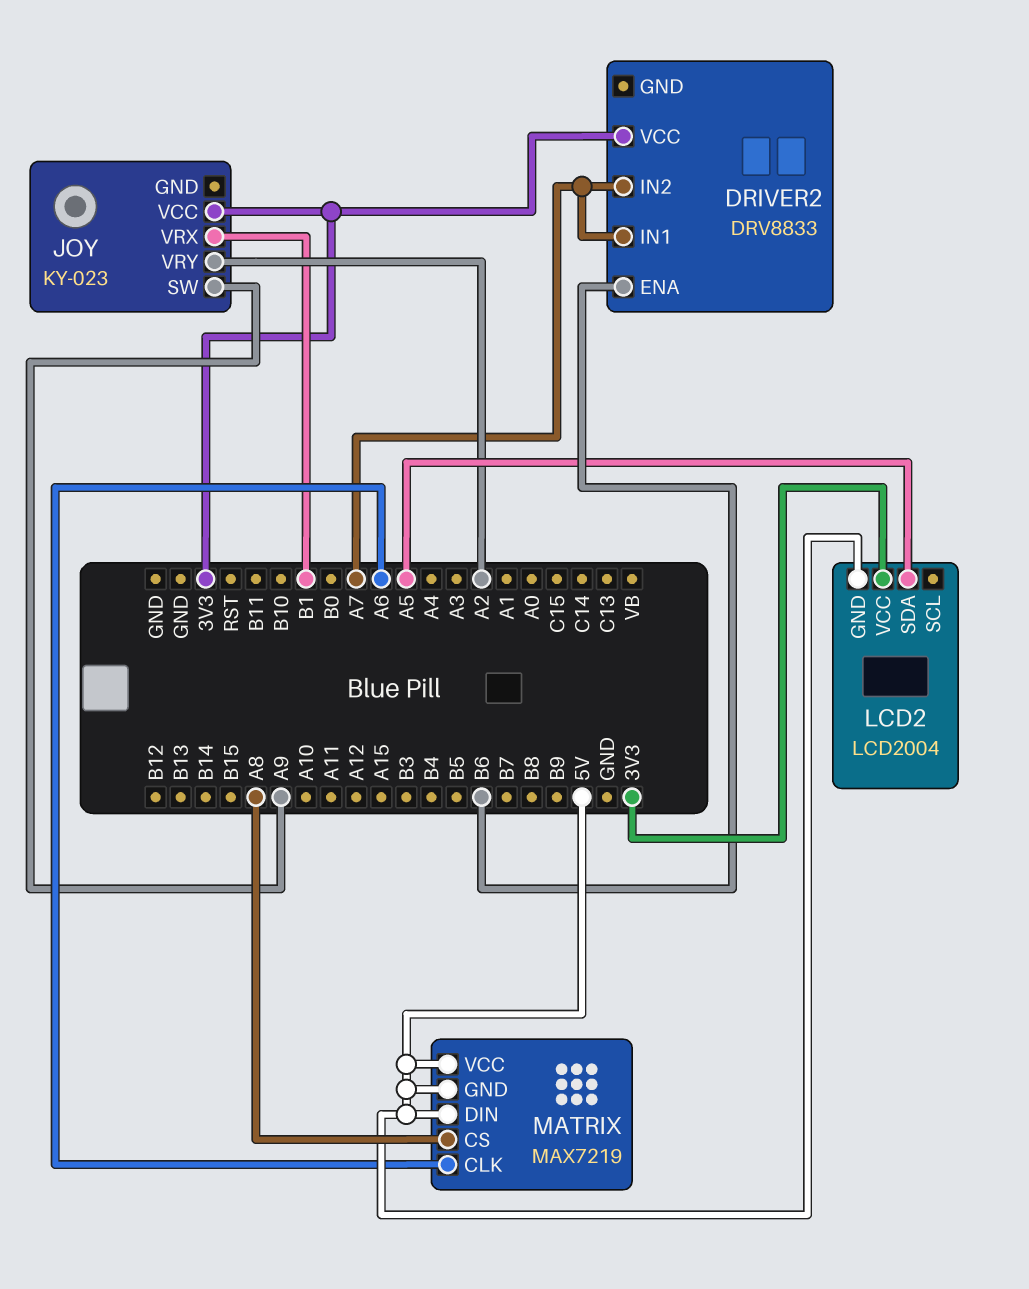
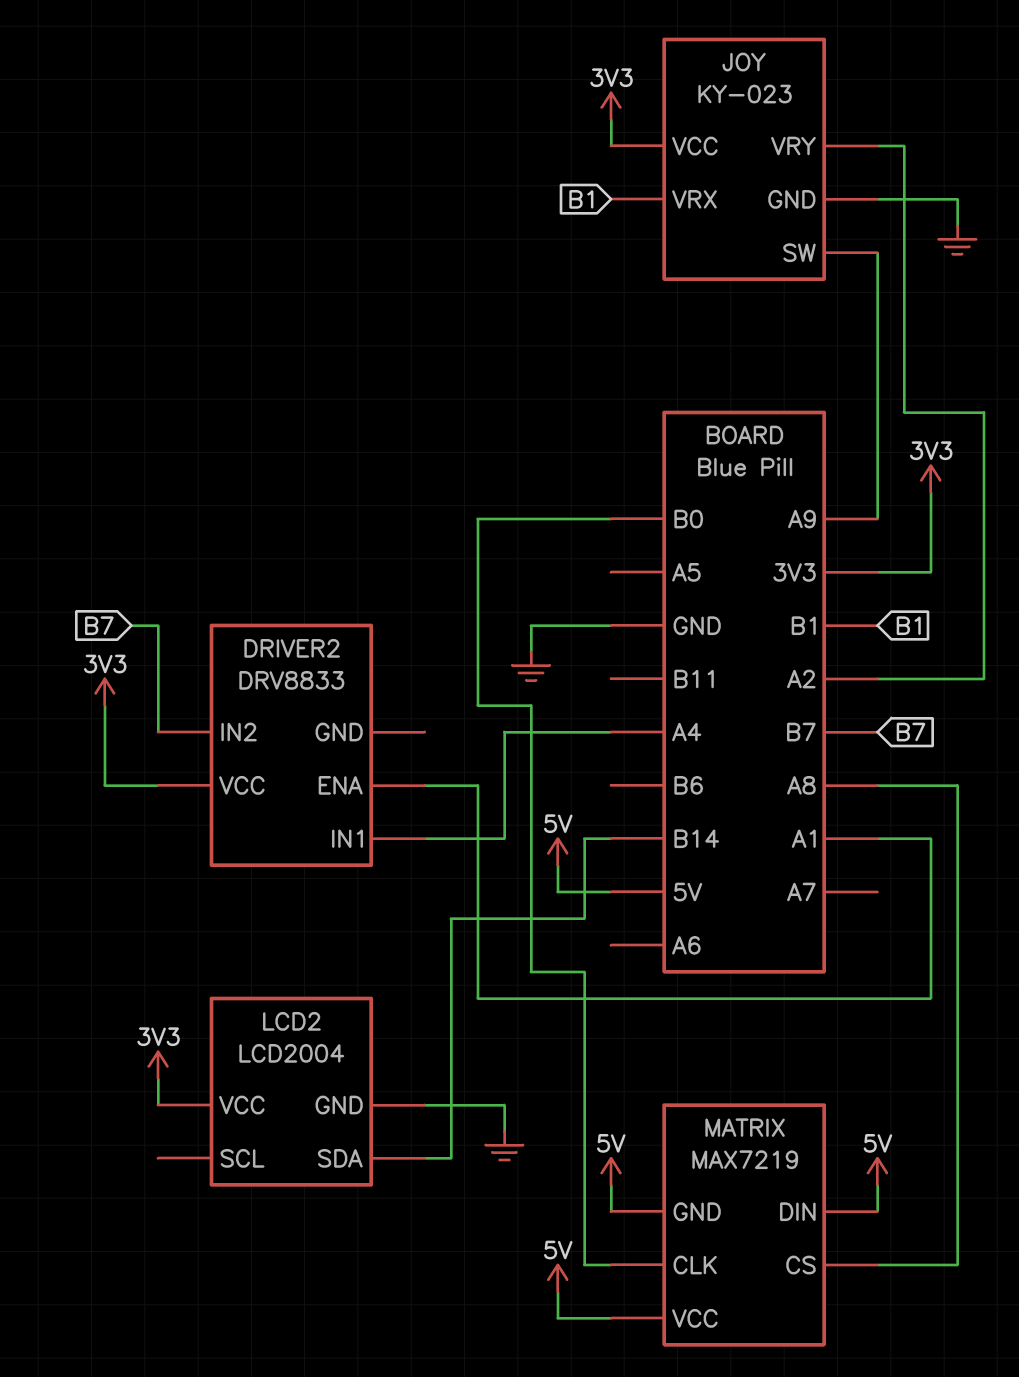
DRIVER2 pin ENA: B6 -> A1
DRIVER2 pin IN1: A7 -> A4
DRIVER2 pin IN2: A7 -> B7
JOY pin GND: none -> GND
LCD2 pin GND: 5V -> GND
LCD2 pin SDA: A5 -> B14
MATRIX pin CLK: A6 -> B0

